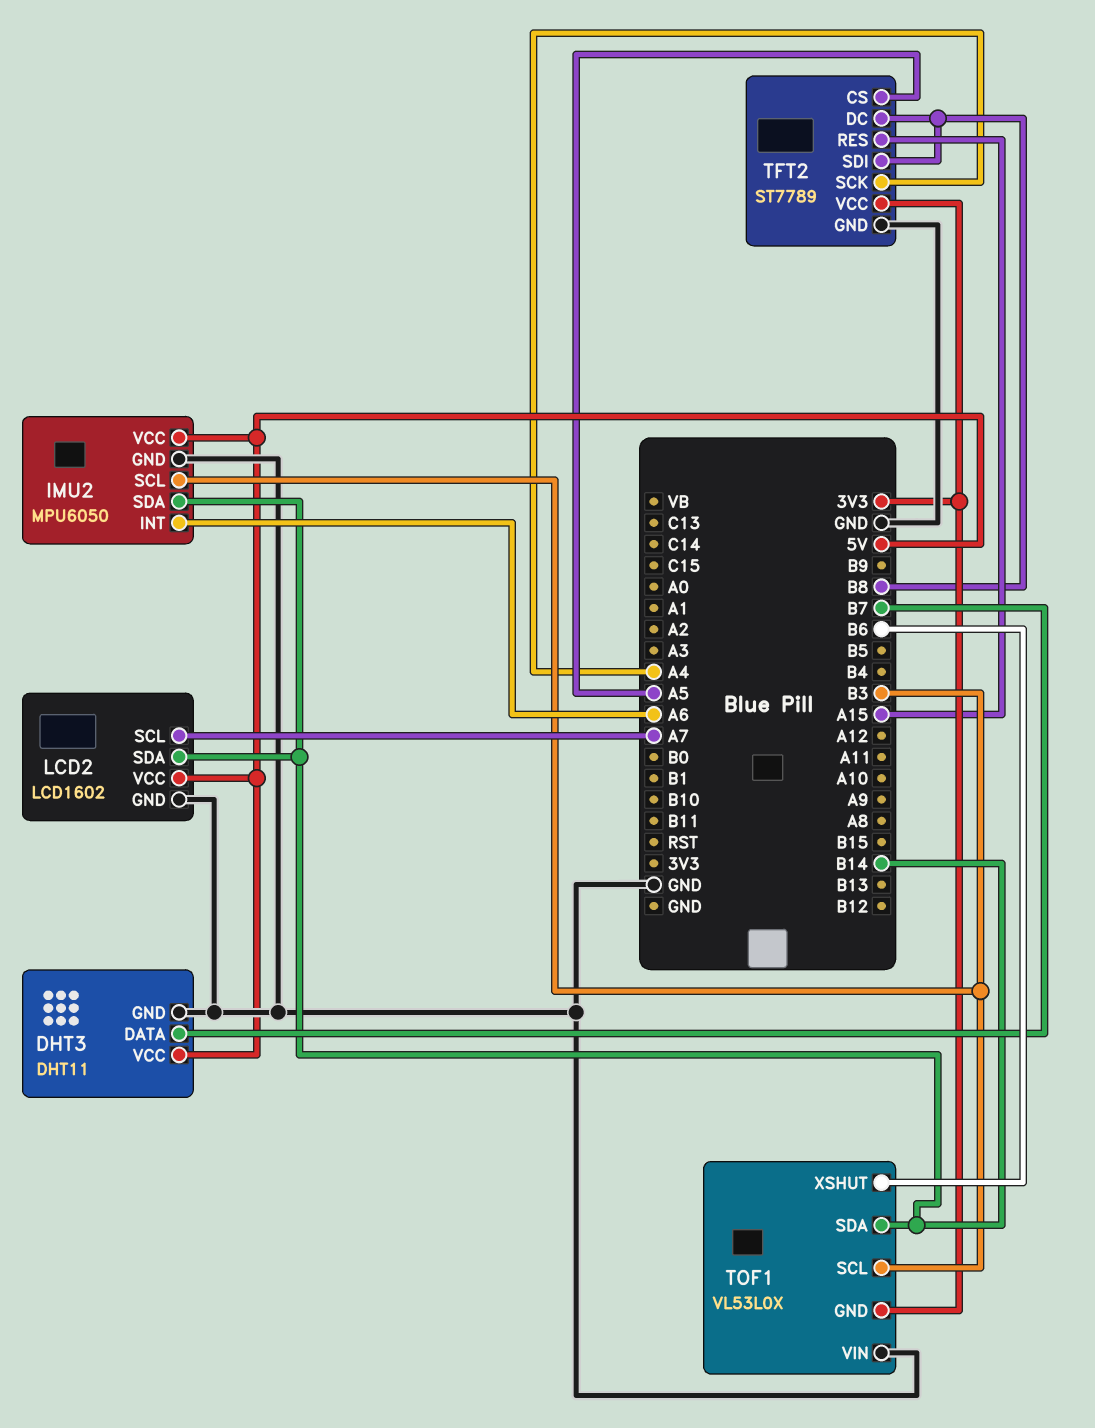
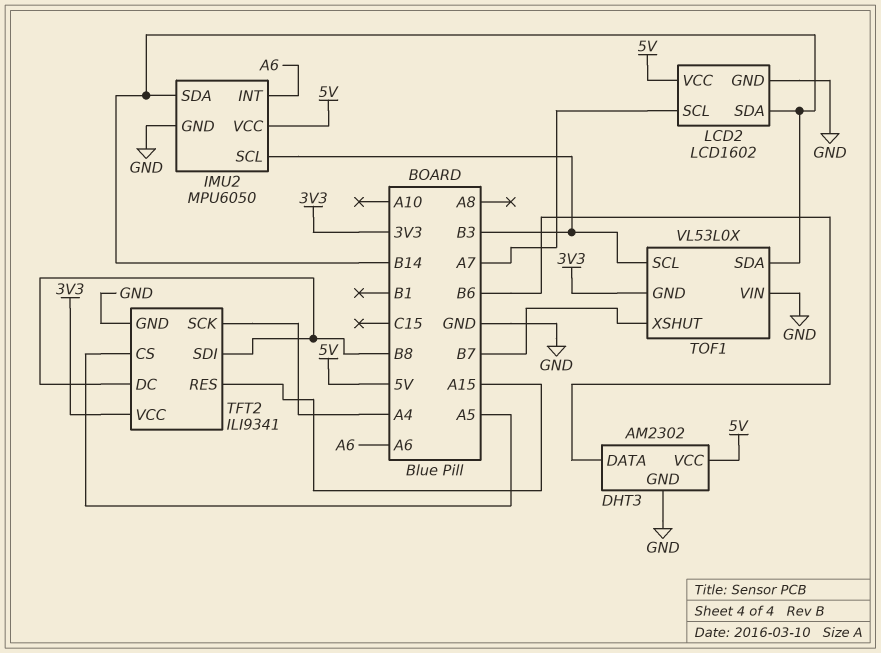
DHT3: DHT11 -> AM2302
DHT3 pin DATA: B7 -> B6
TFT2: ST7789 -> ILI9341
TOF1 pin XSHUT: B6 -> B7

